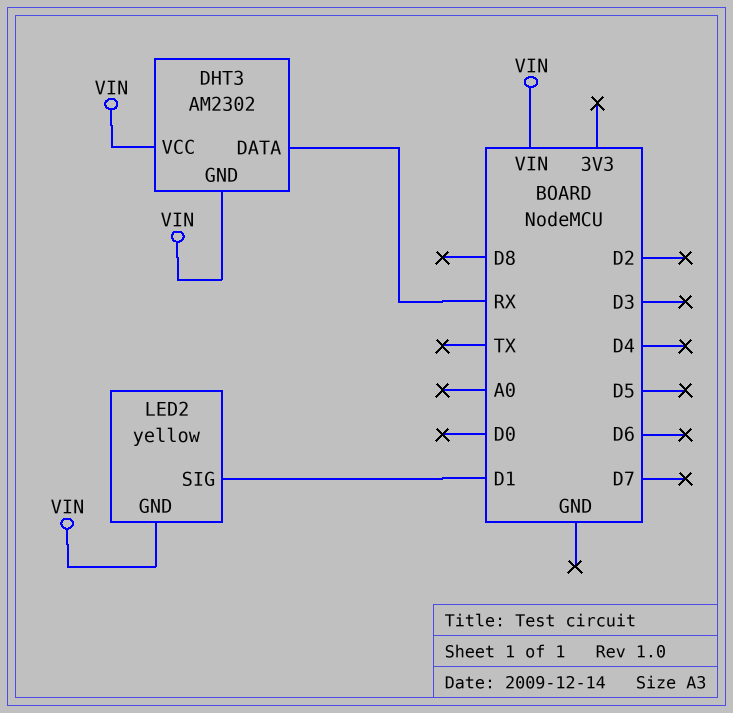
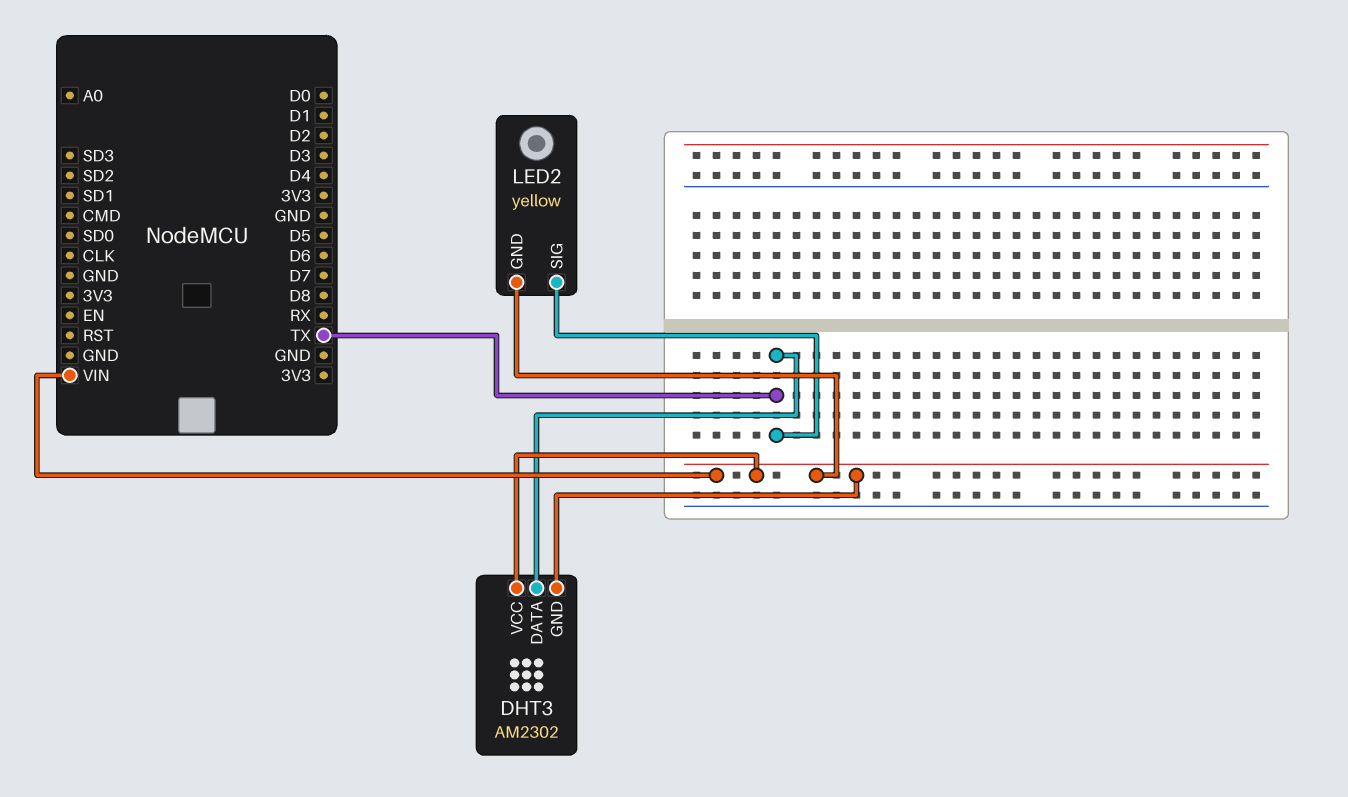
DHT3 pin DATA: RX -> TX
LED2 pin SIG: D1 -> TX

